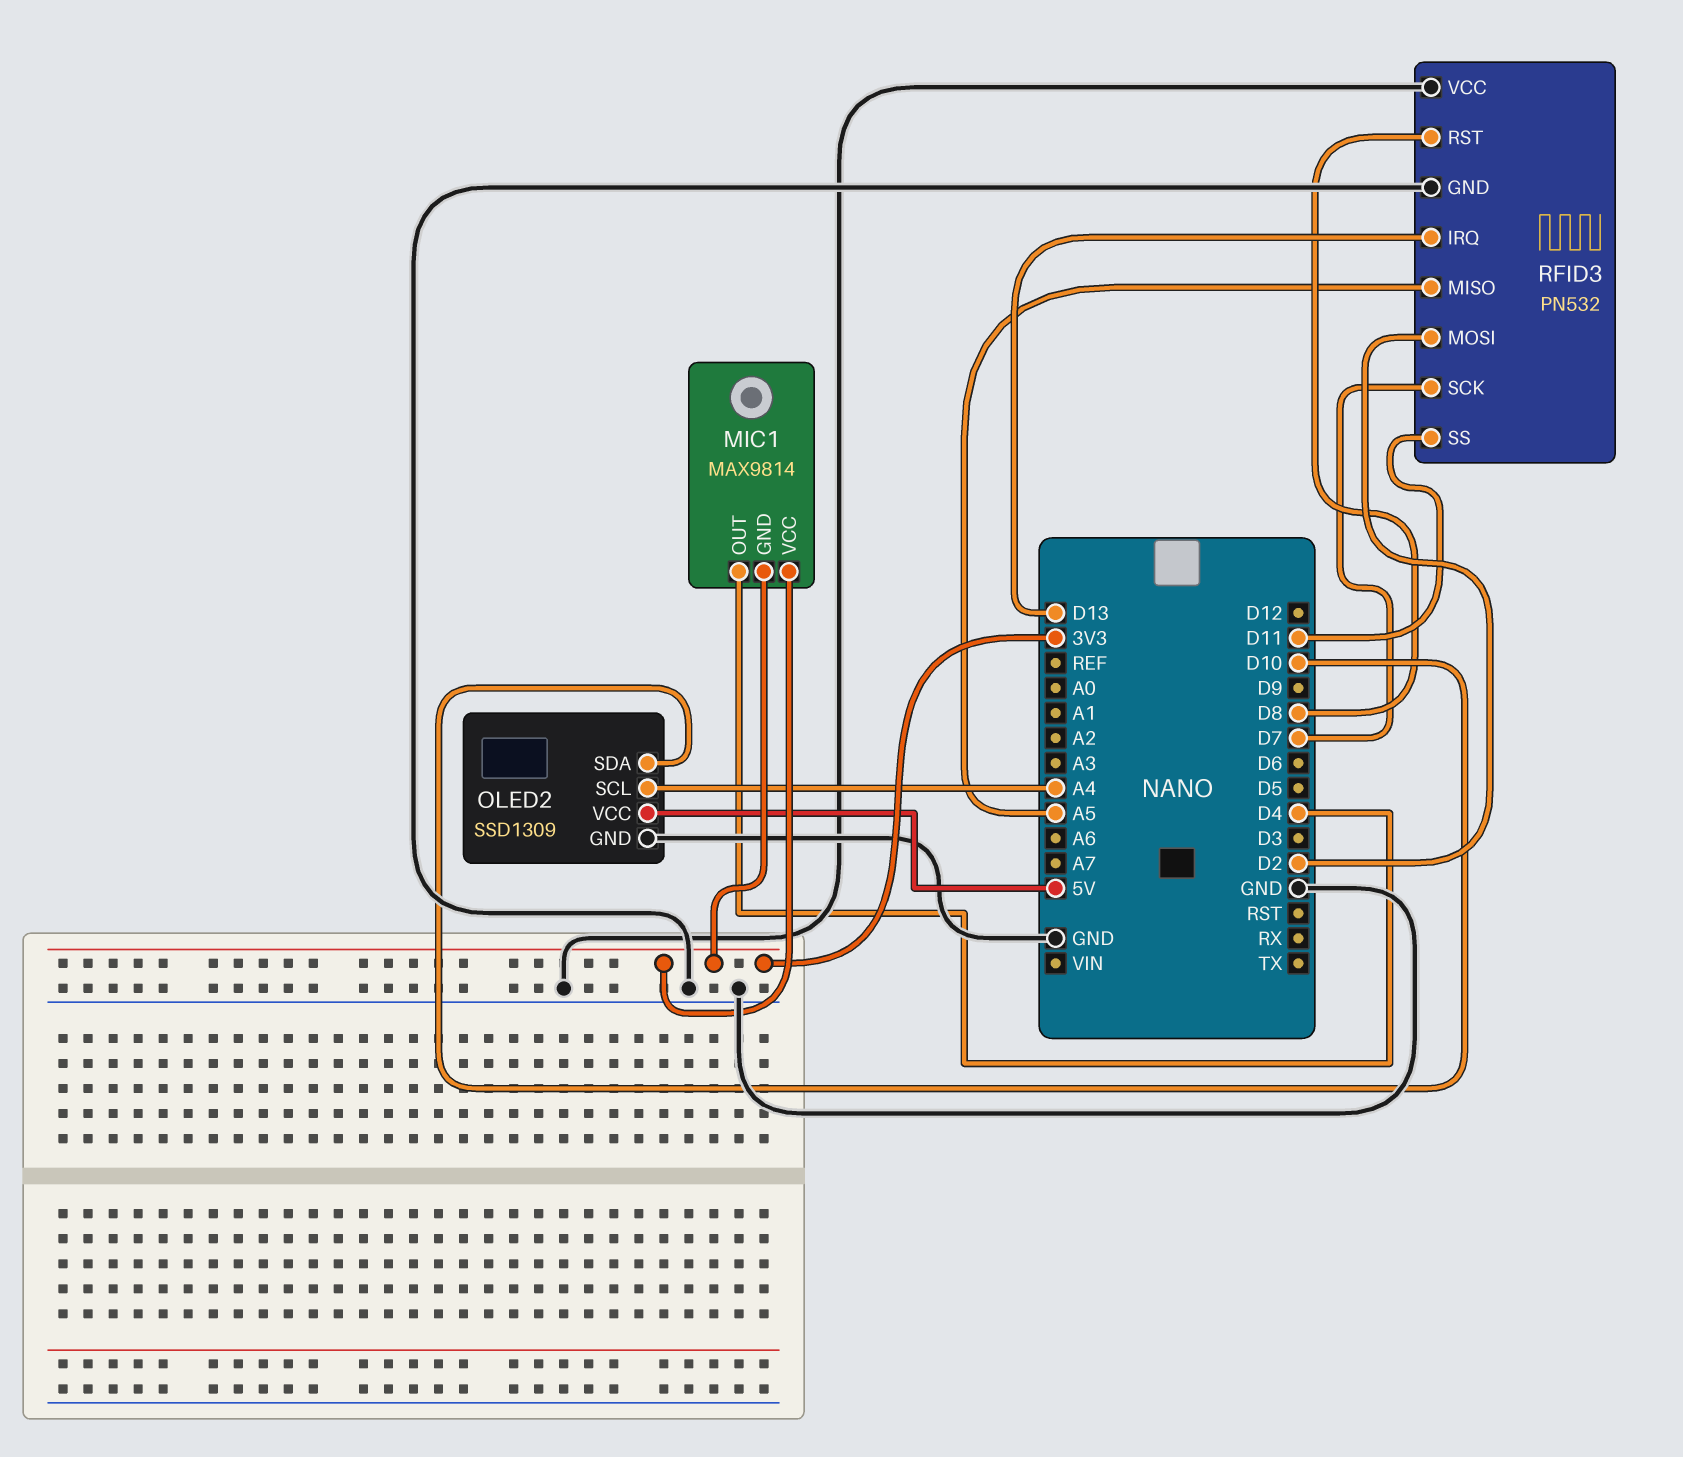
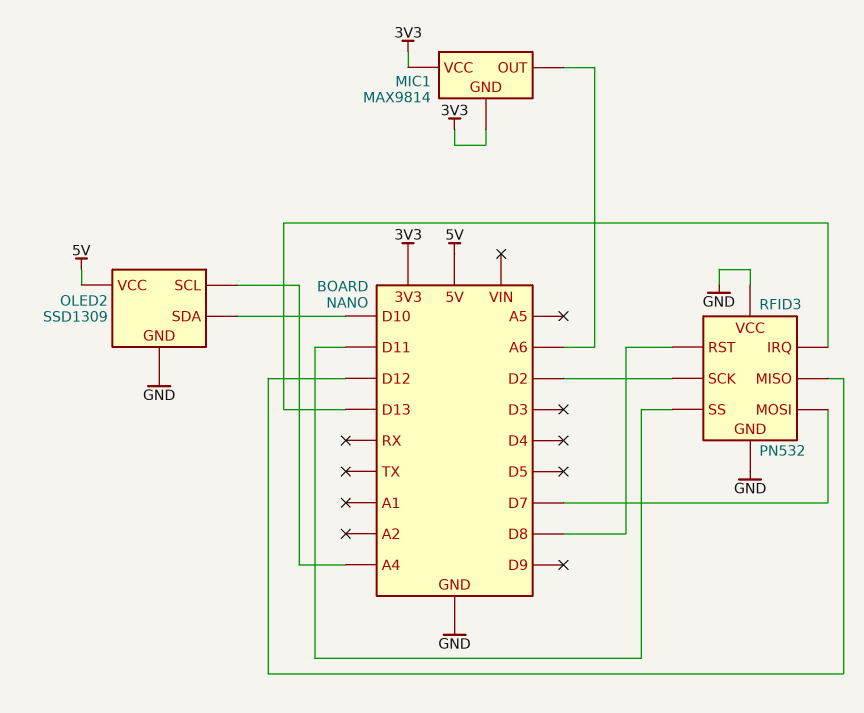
MIC1 pin OUT: D4 -> A6
RFID3 pin MISO: A5 -> D12
RFID3 pin MOSI: D2 -> D7
RFID3 pin SCK: D7 -> D2

